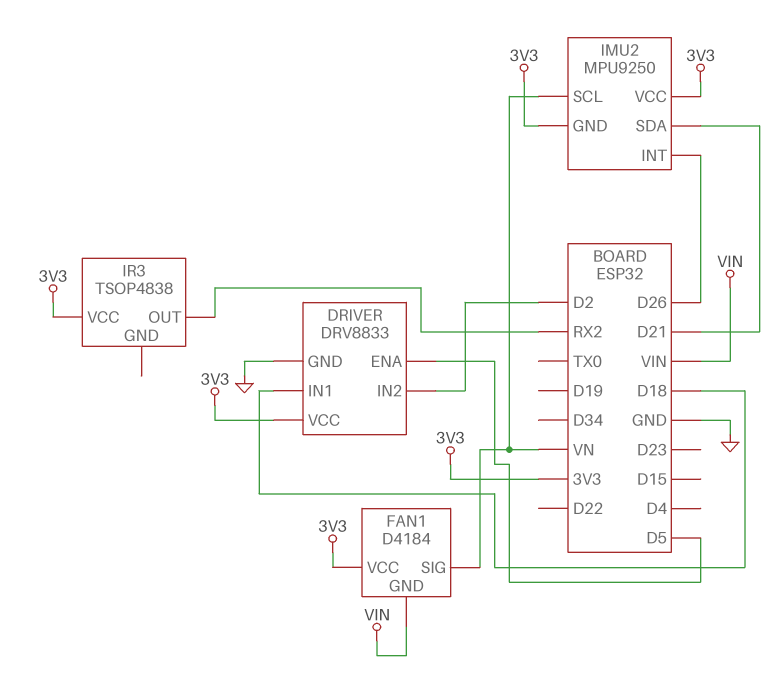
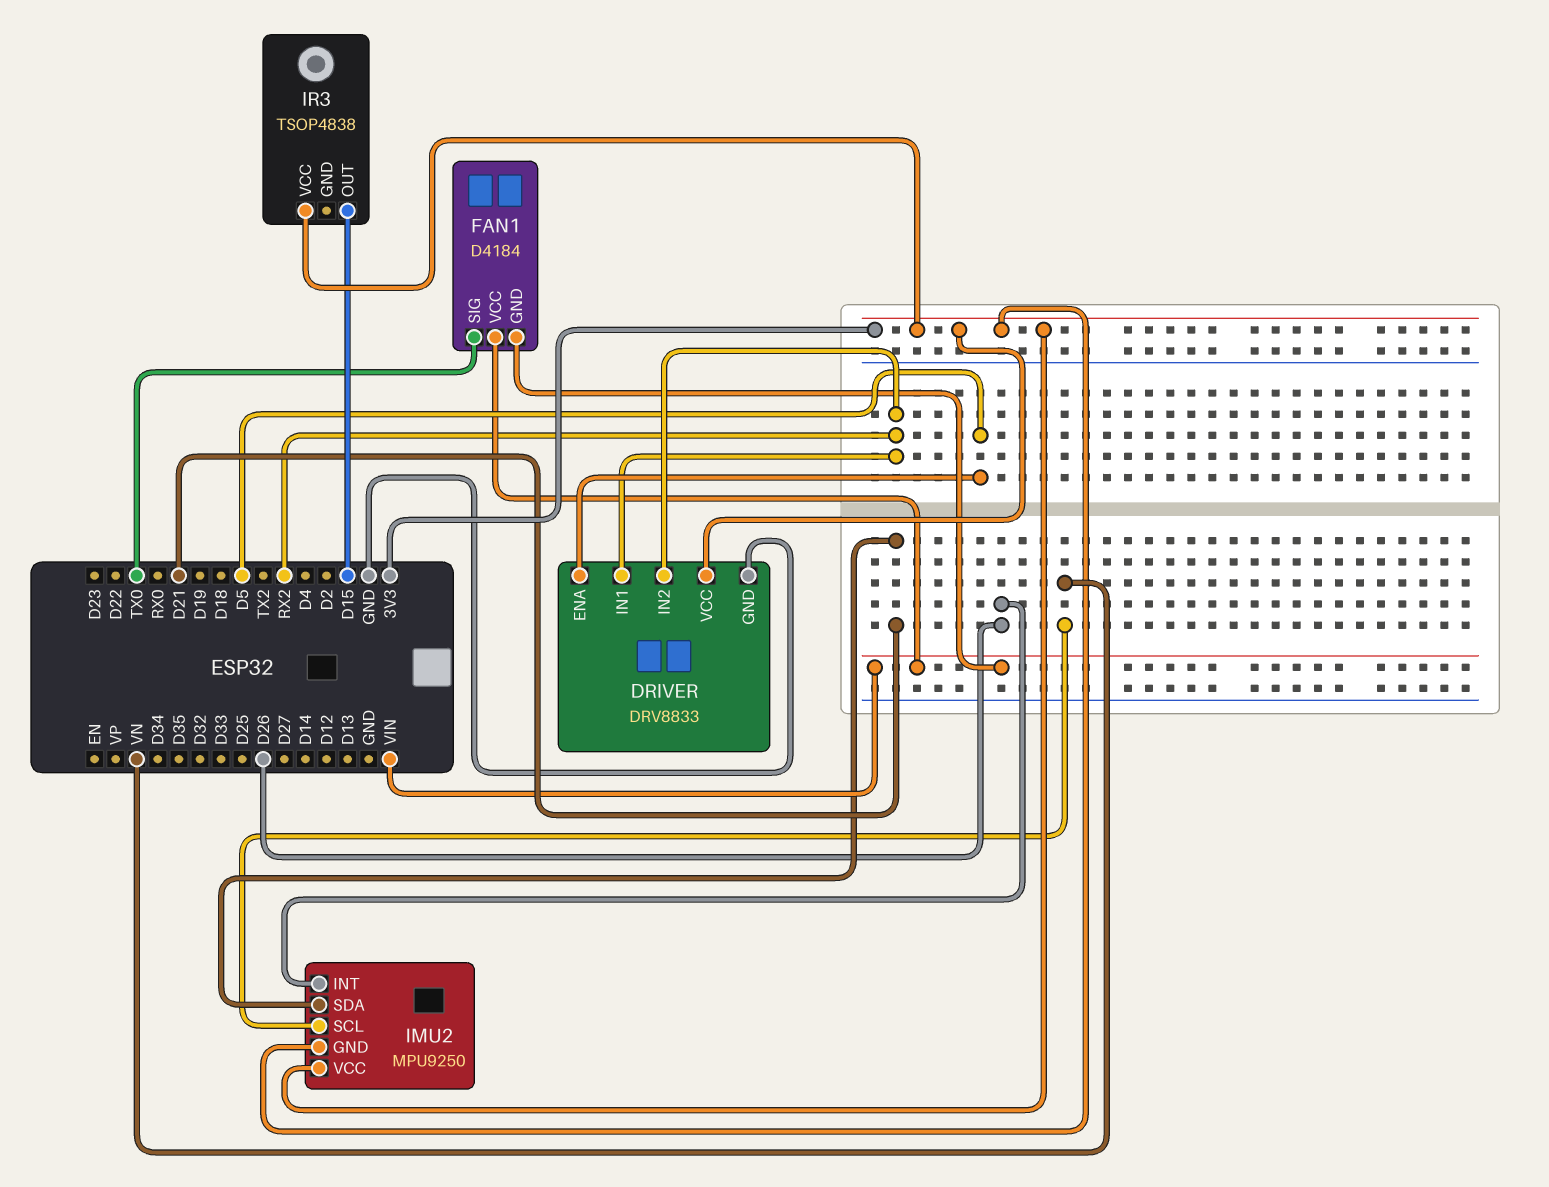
DRIVER pin IN1: D18 -> RX2
DRIVER pin IN2: D2 -> RX2
FAN1 pin SIG: VN -> TX0
FAN1 pin VCC: 3V3 -> VIN
IR3 pin OUT: RX2 -> D15

